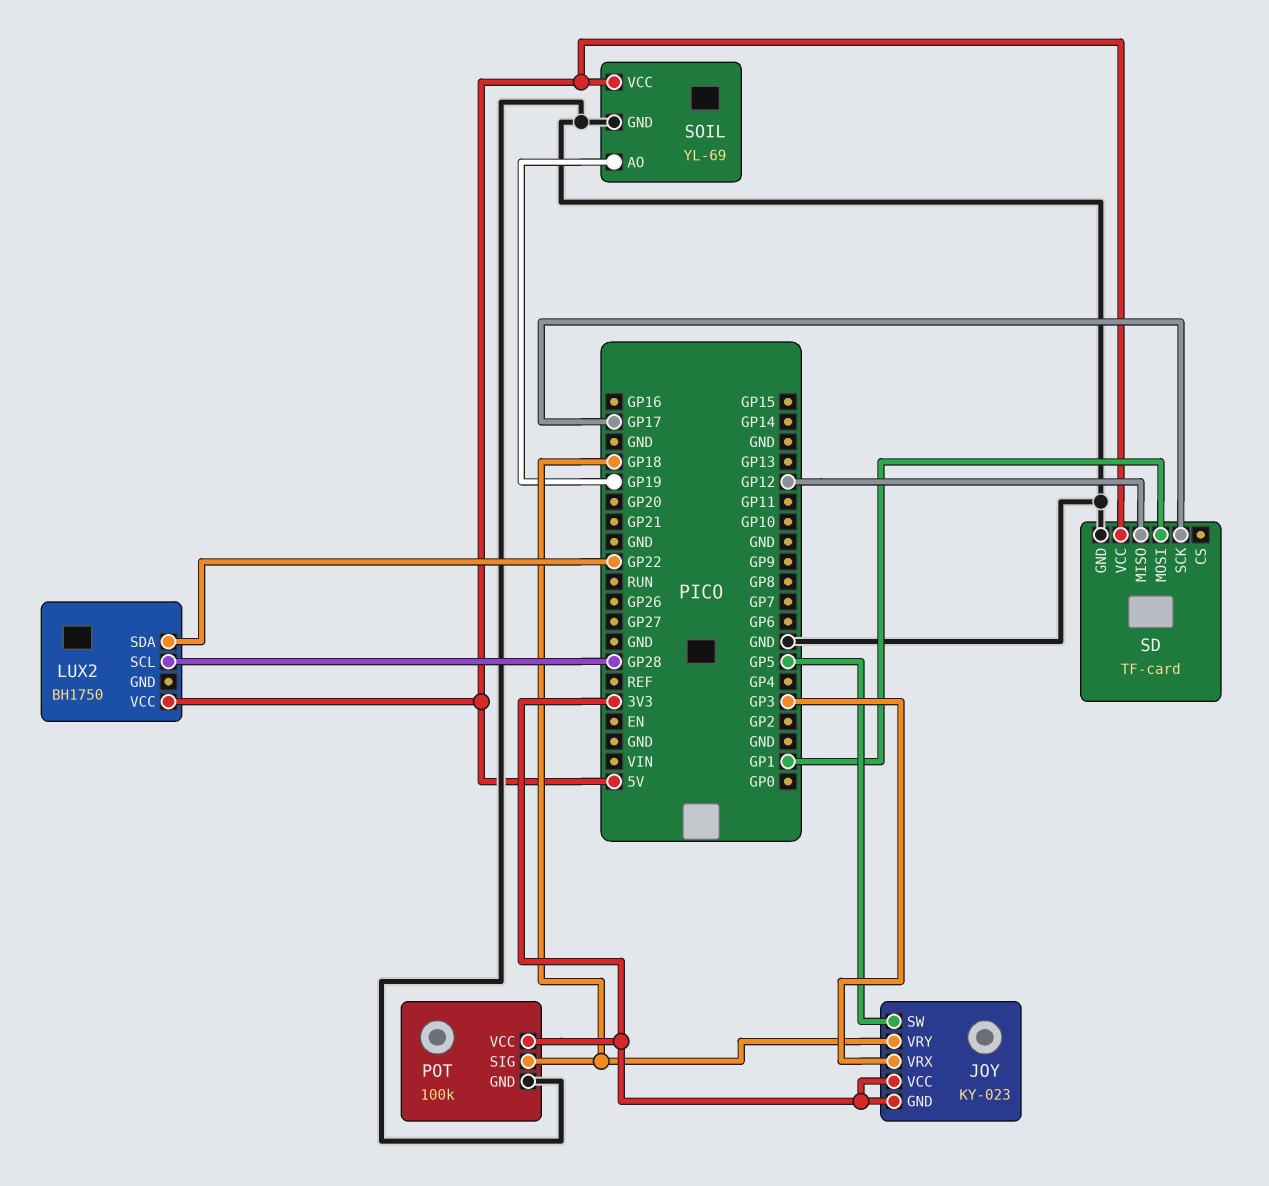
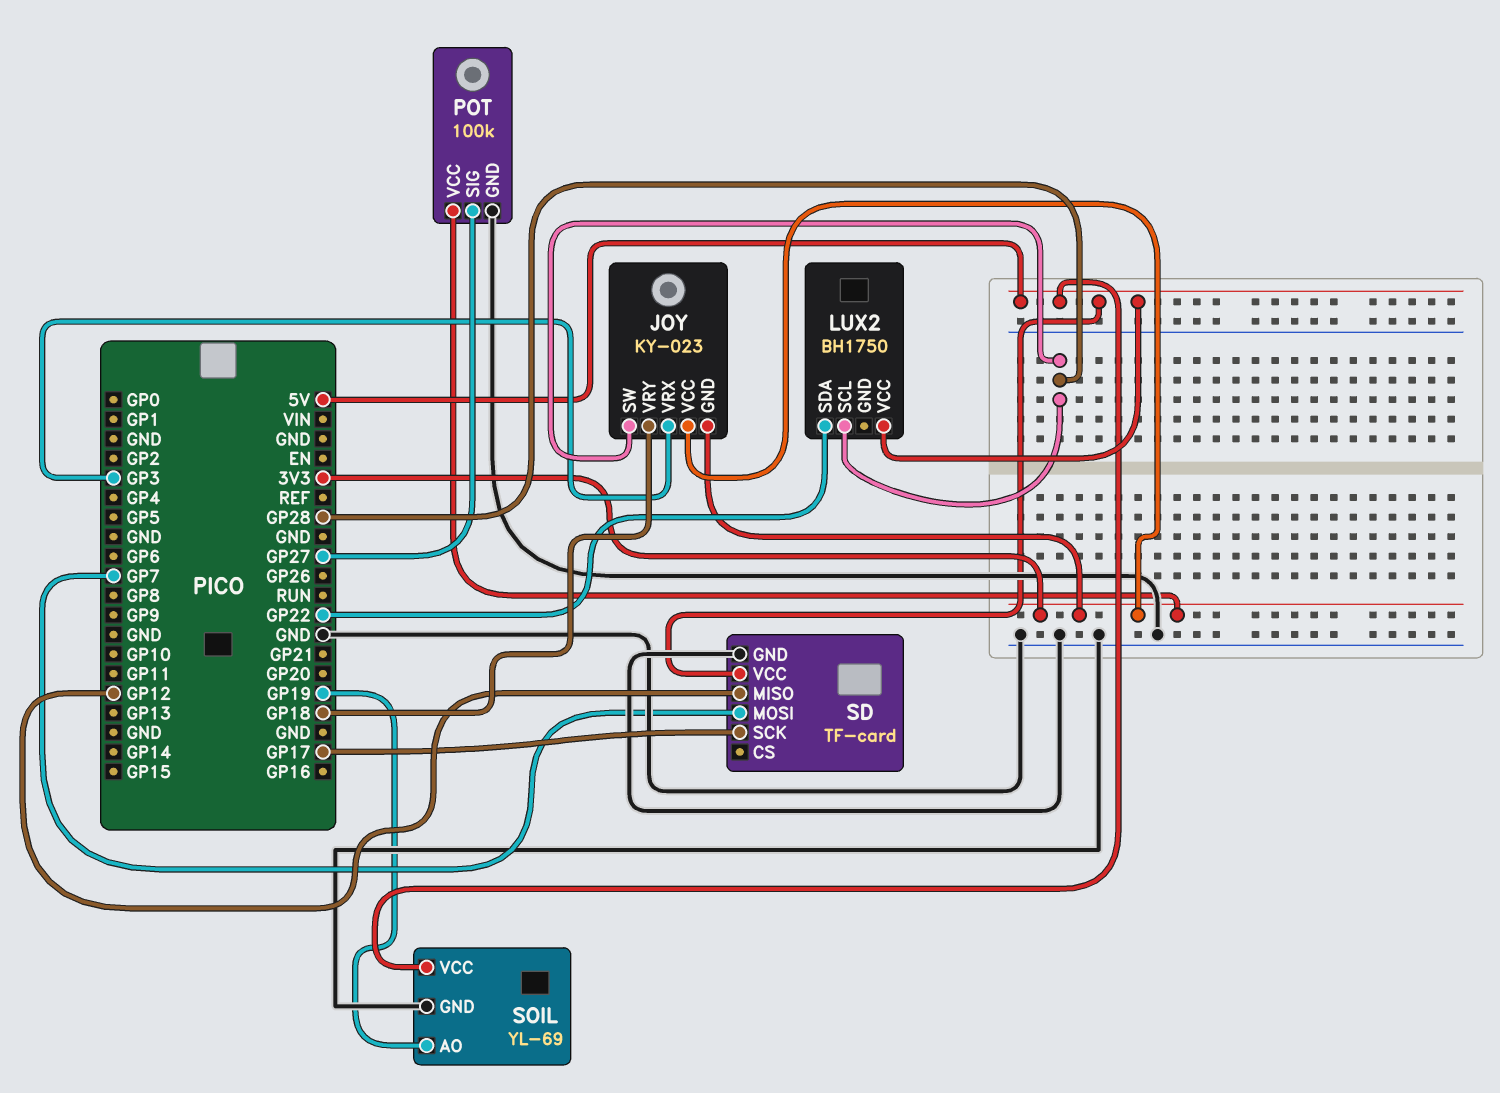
JOY pin SW: GP5 -> GP28
POT pin SIG: GP18 -> GP27
SD pin MOSI: GP1 -> GP7

